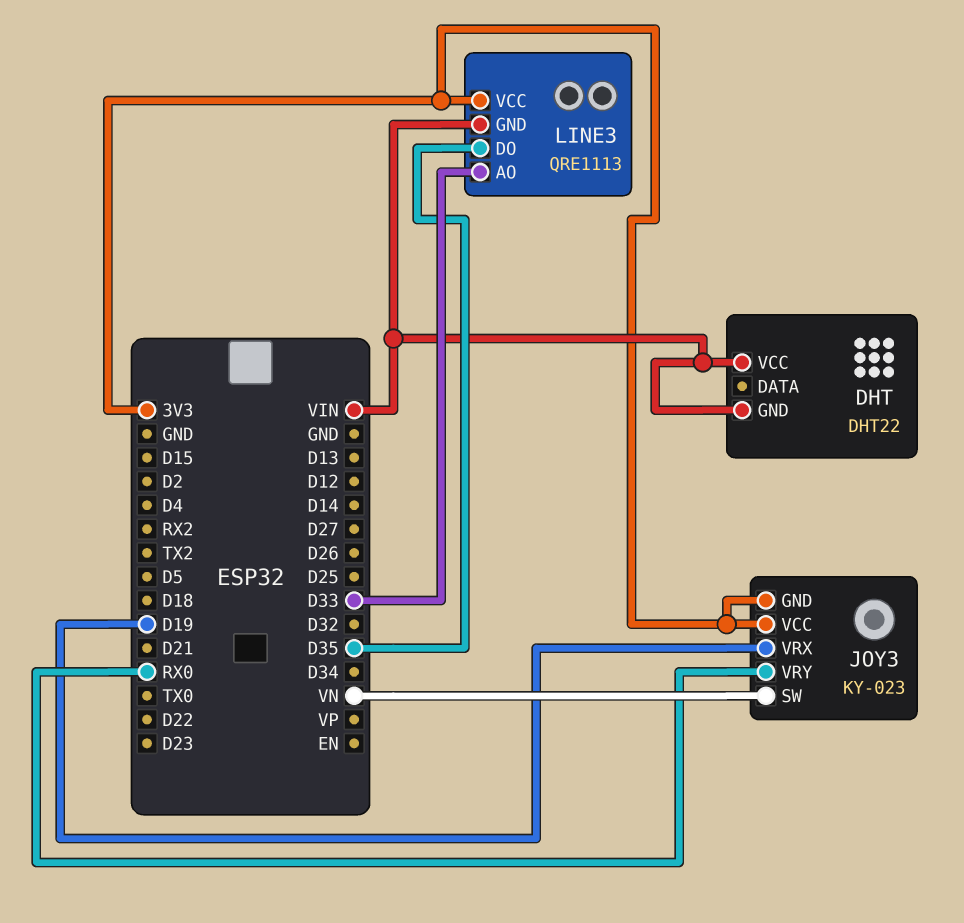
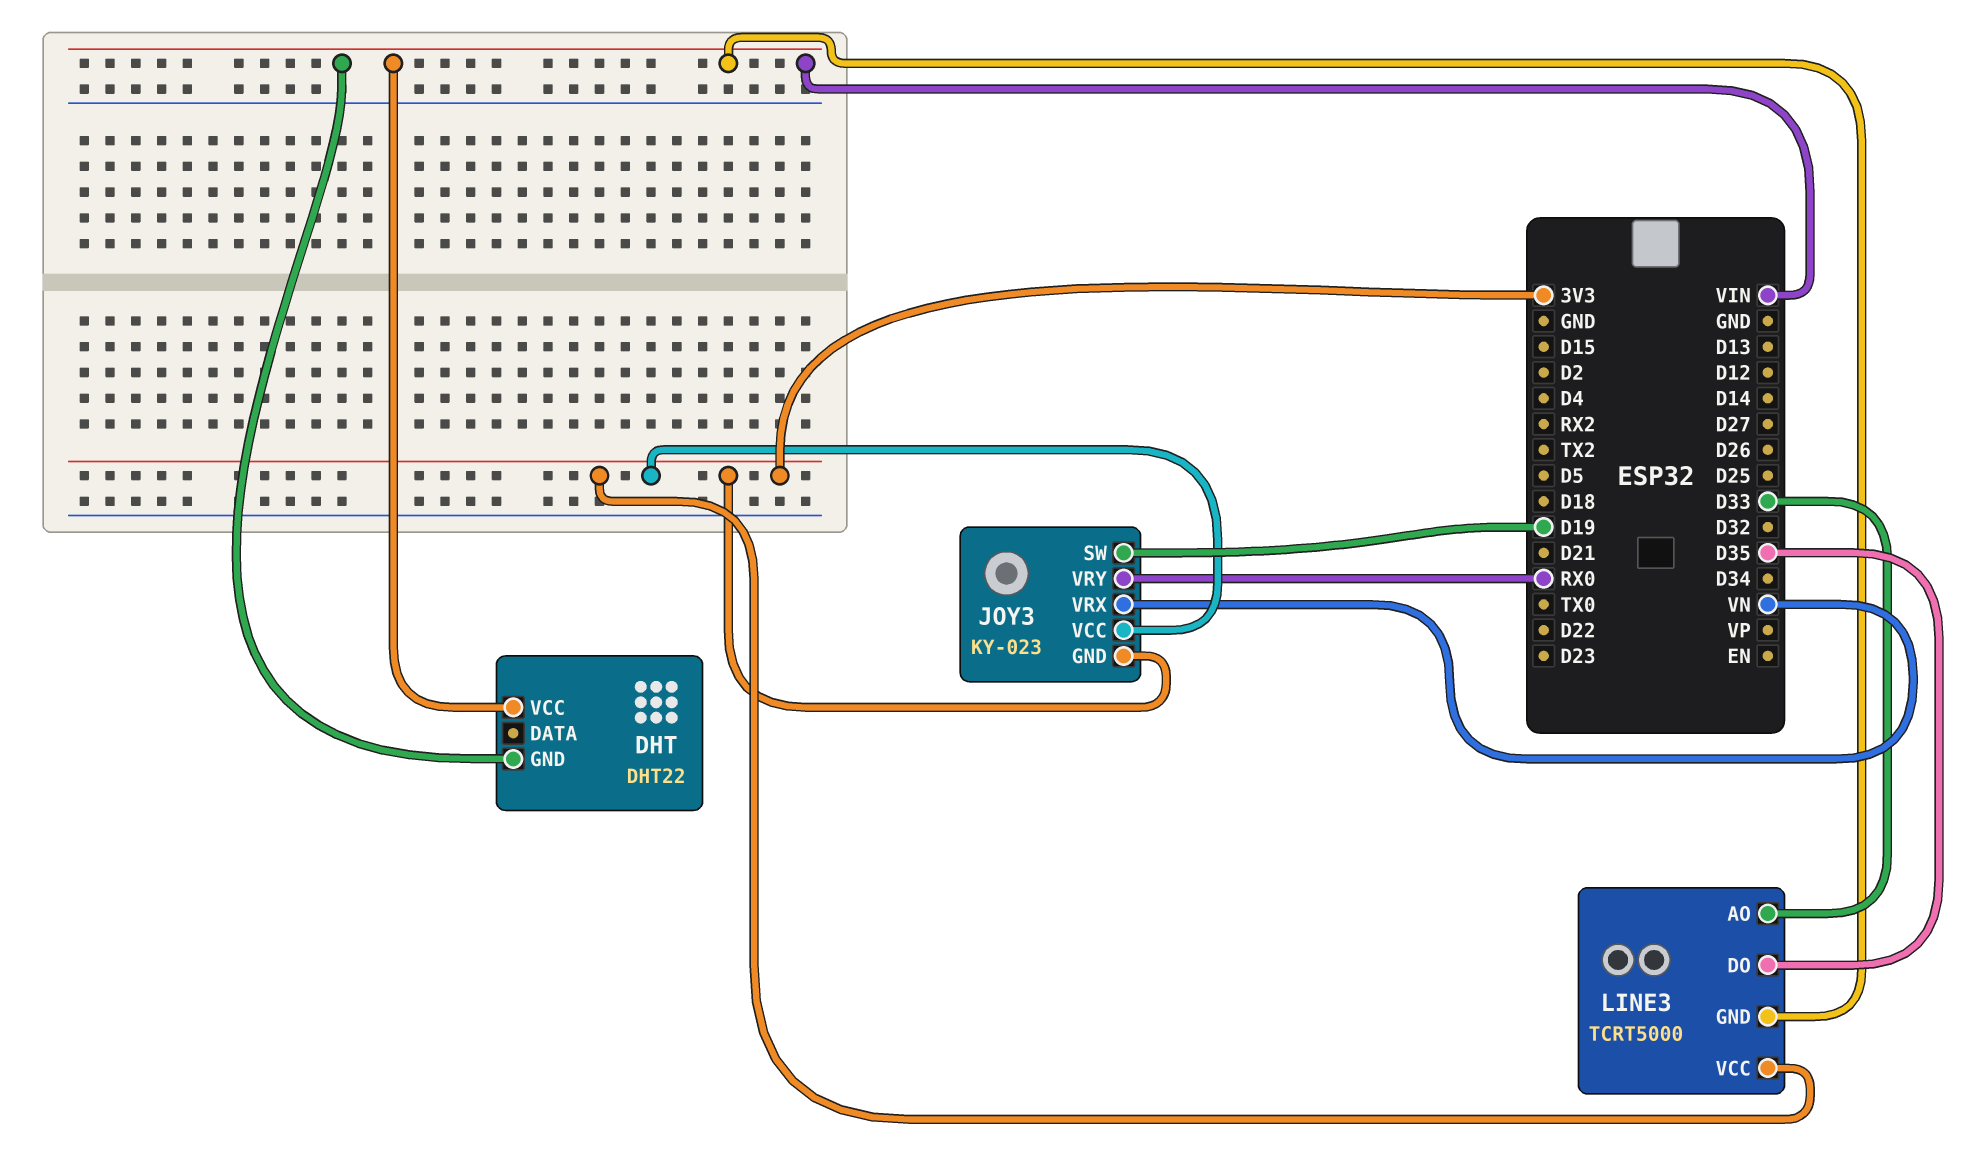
JOY3 pin SW: VN -> D19
JOY3 pin VRX: D19 -> VN
LINE3: QRE1113 -> TCRT5000

